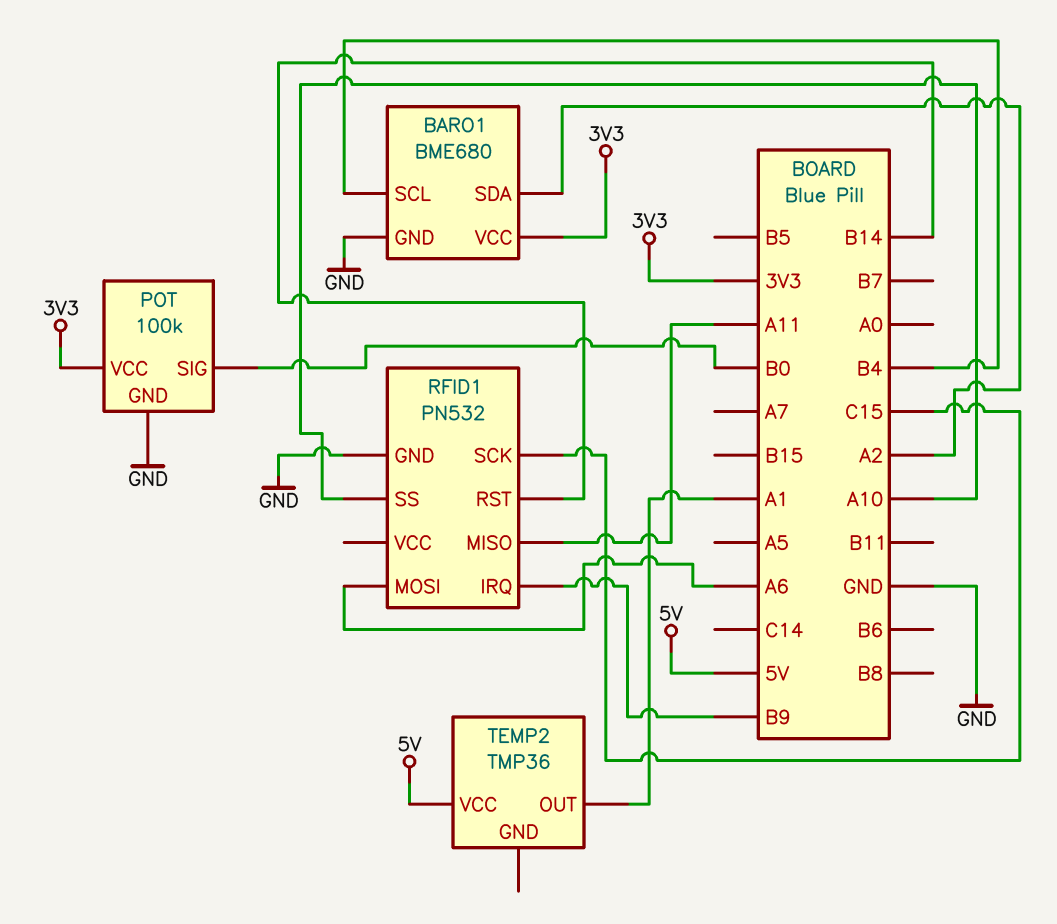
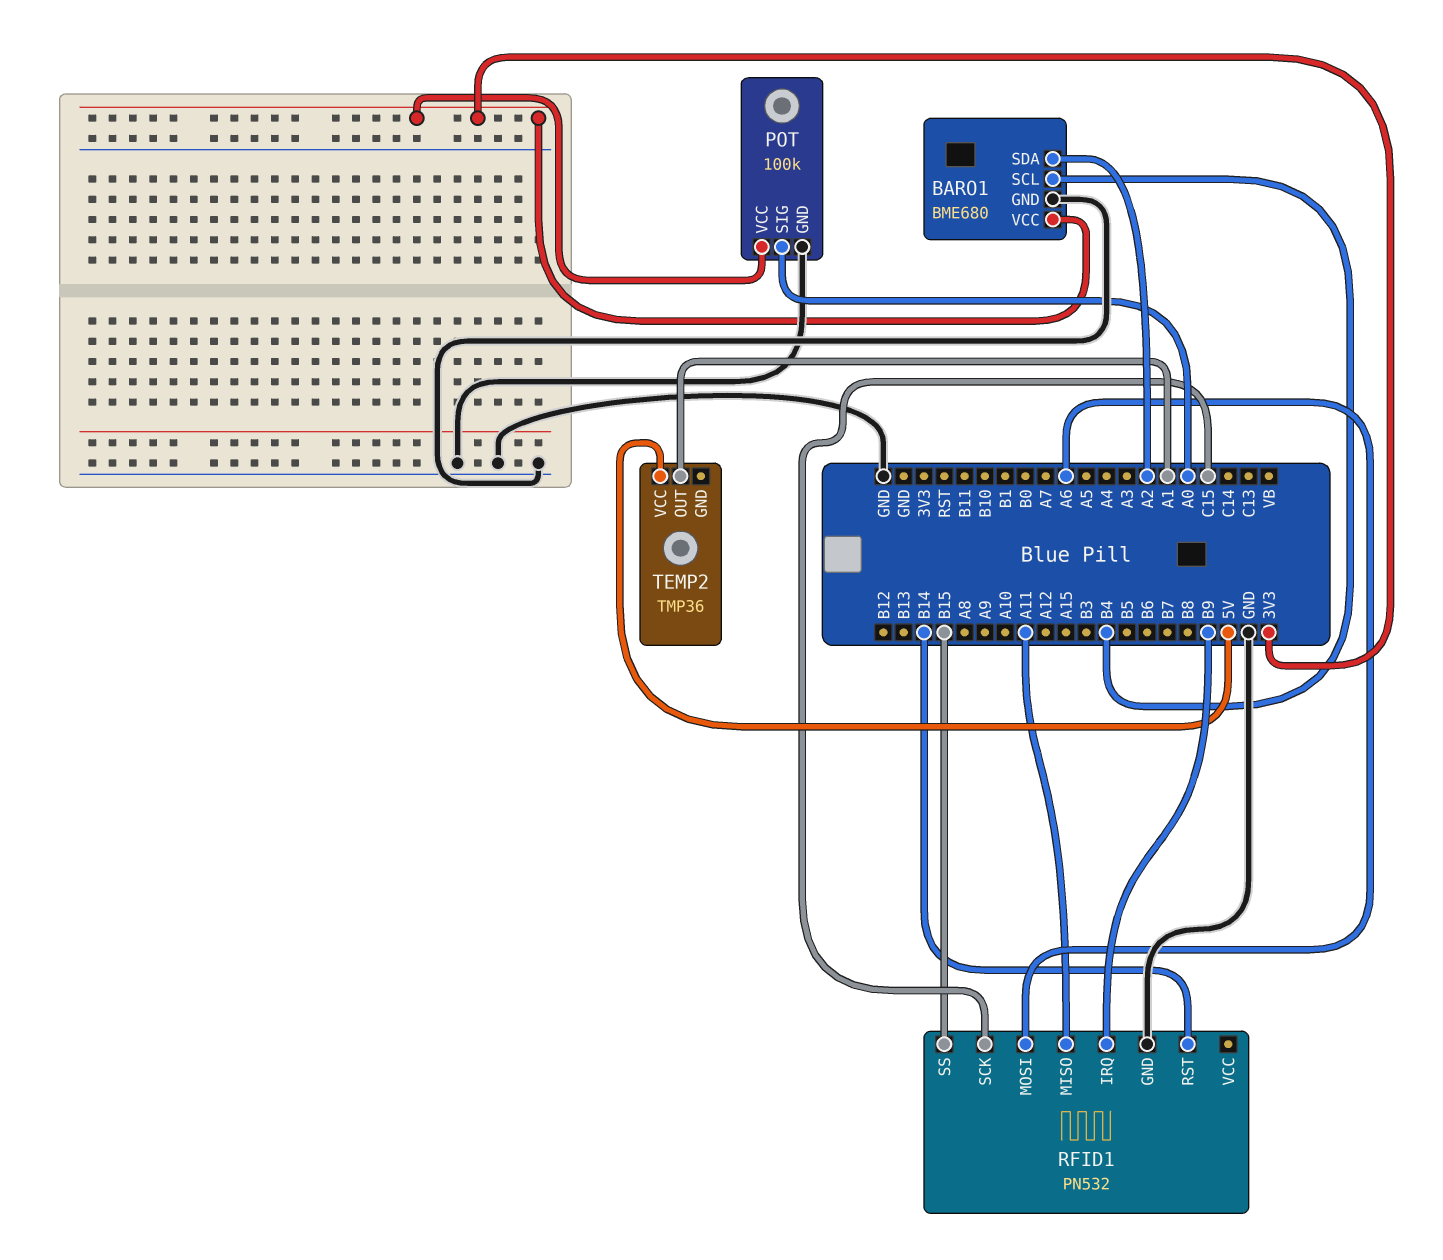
POT pin SIG: B0 -> A0
RFID1 pin SS: A10 -> B15

